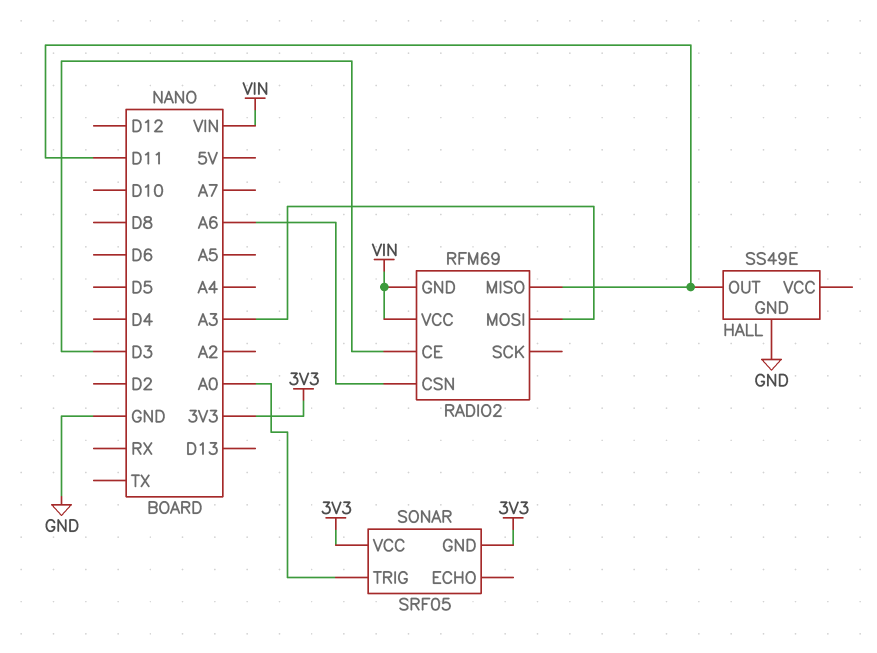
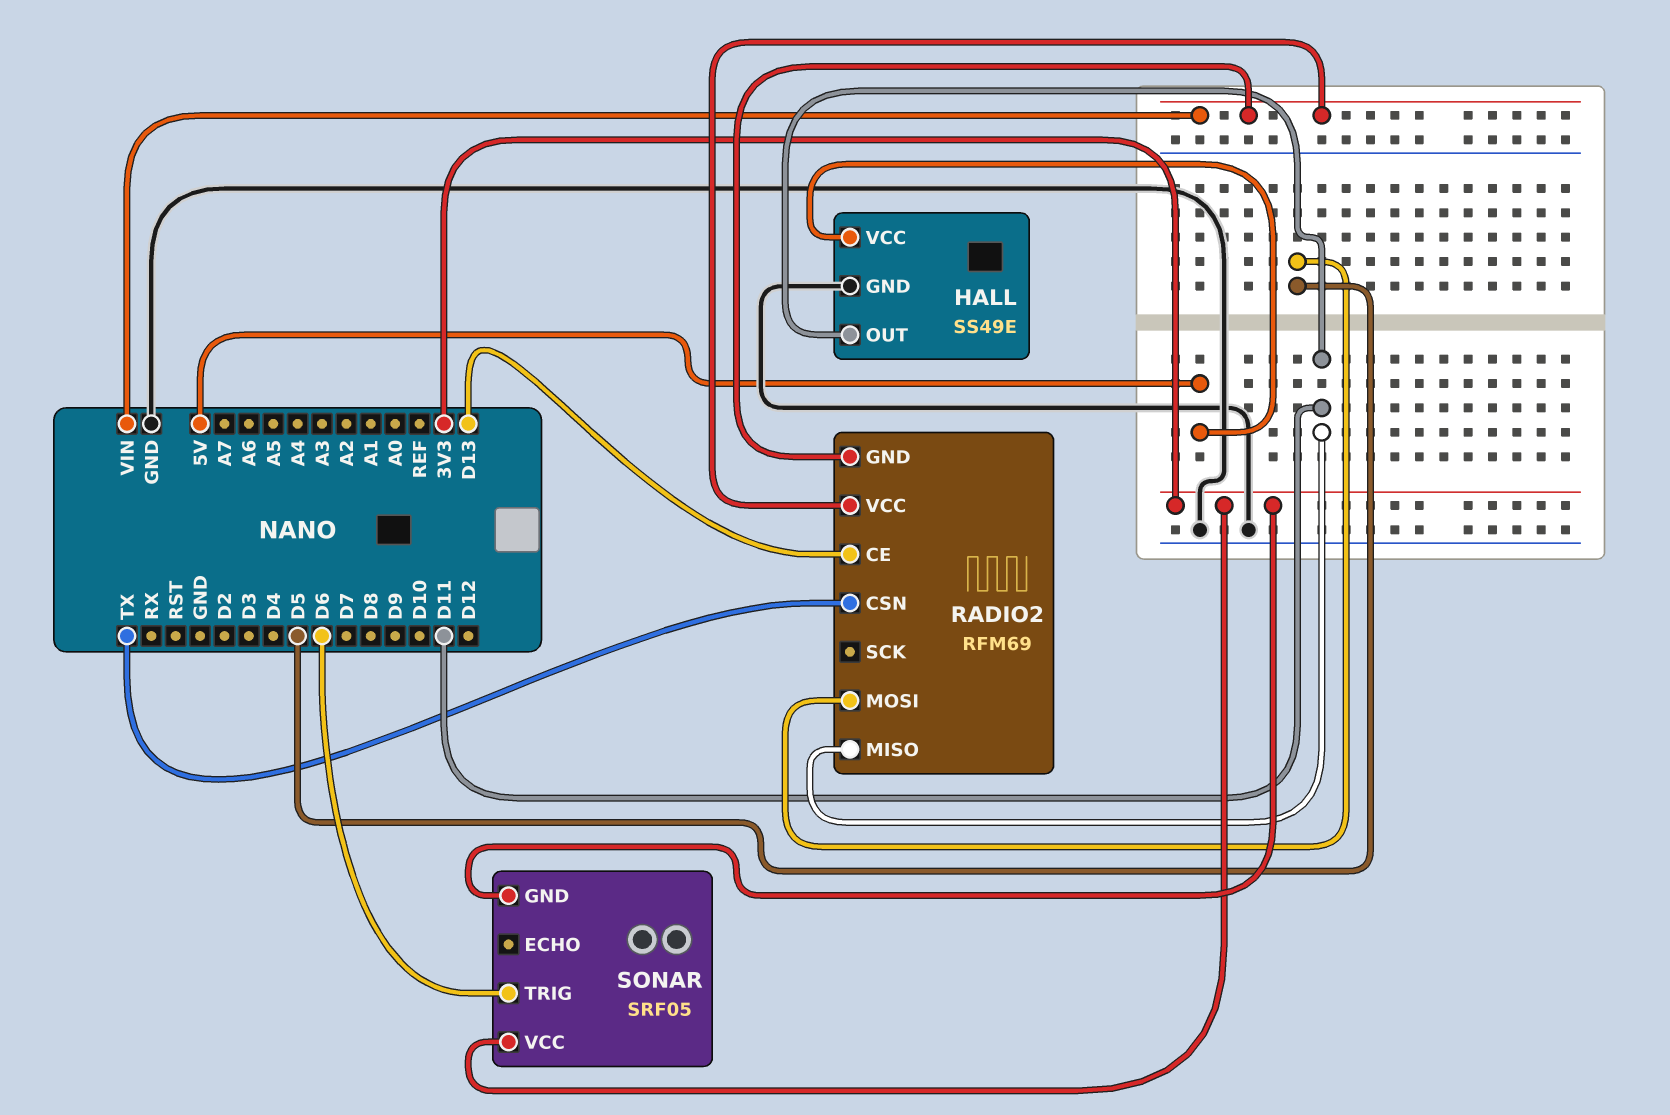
HALL pin VCC: none -> 5V
RADIO2 pin CE: D3 -> D13
RADIO2 pin CSN: A6 -> TX
RADIO2 pin MOSI: A3 -> D5
SONAR pin TRIG: A0 -> D6

